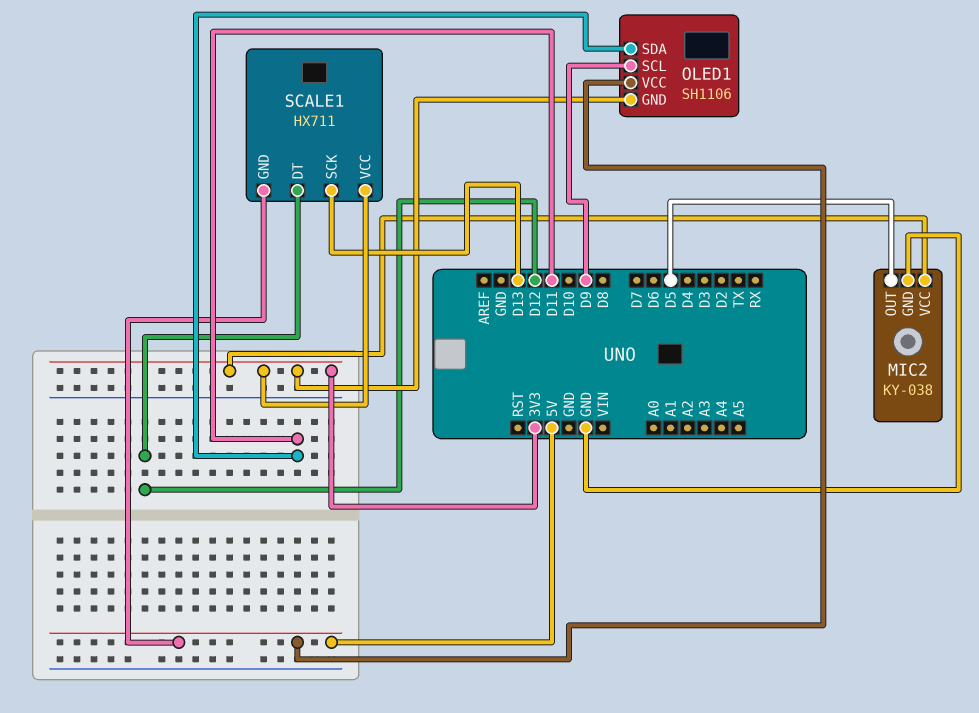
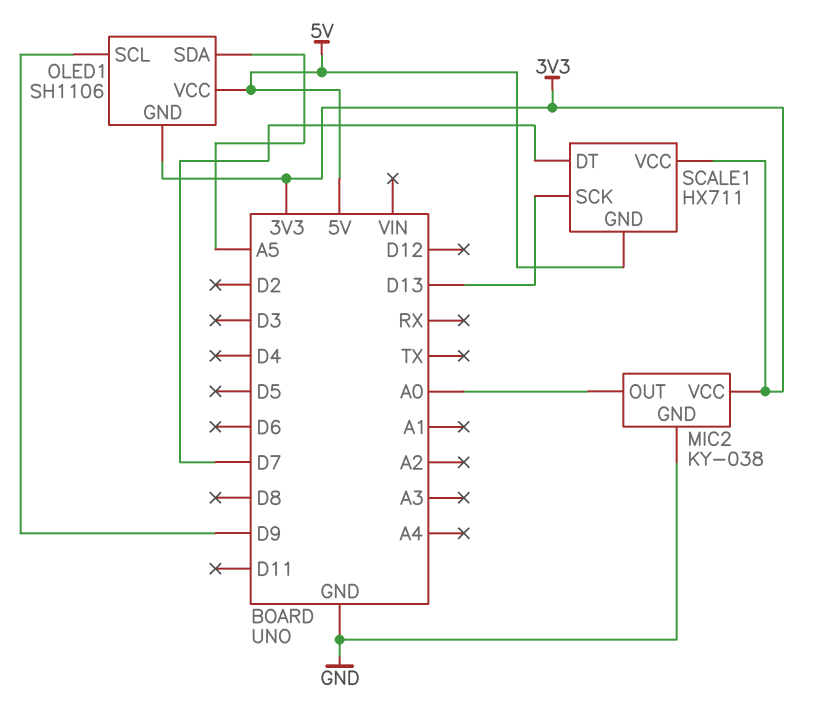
MIC2 pin OUT: D5 -> A0
OLED1 pin SDA: D11 -> A5
SCALE1 pin DT: D12 -> D7

